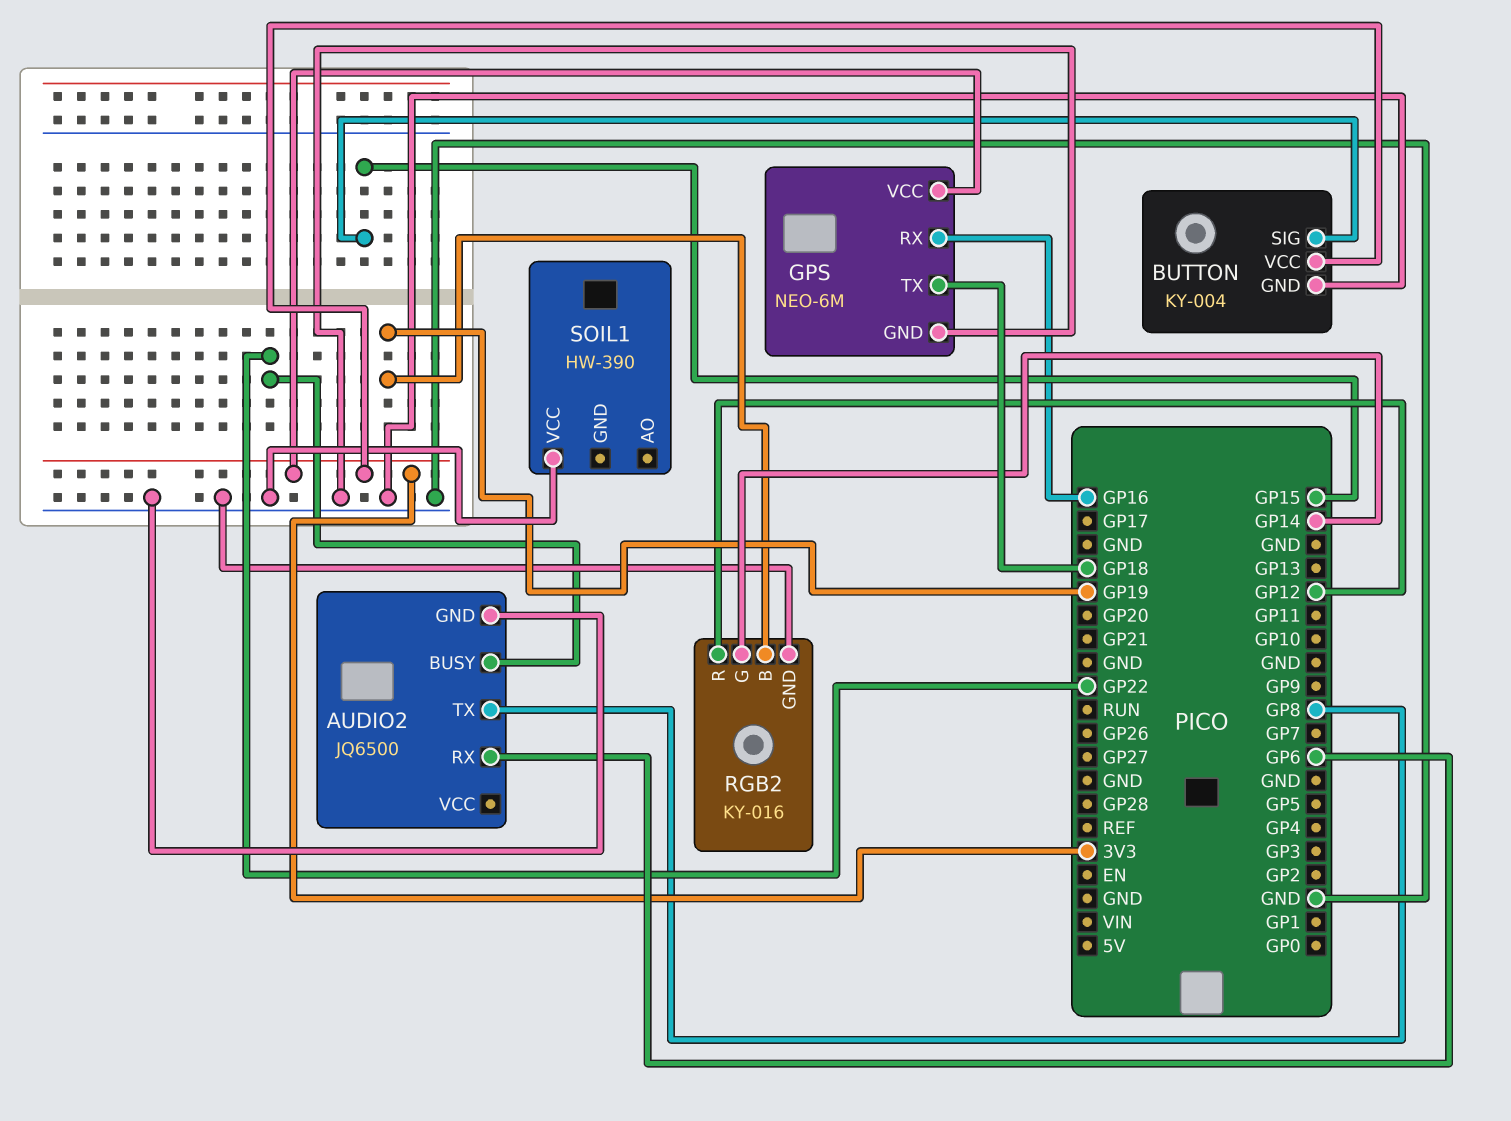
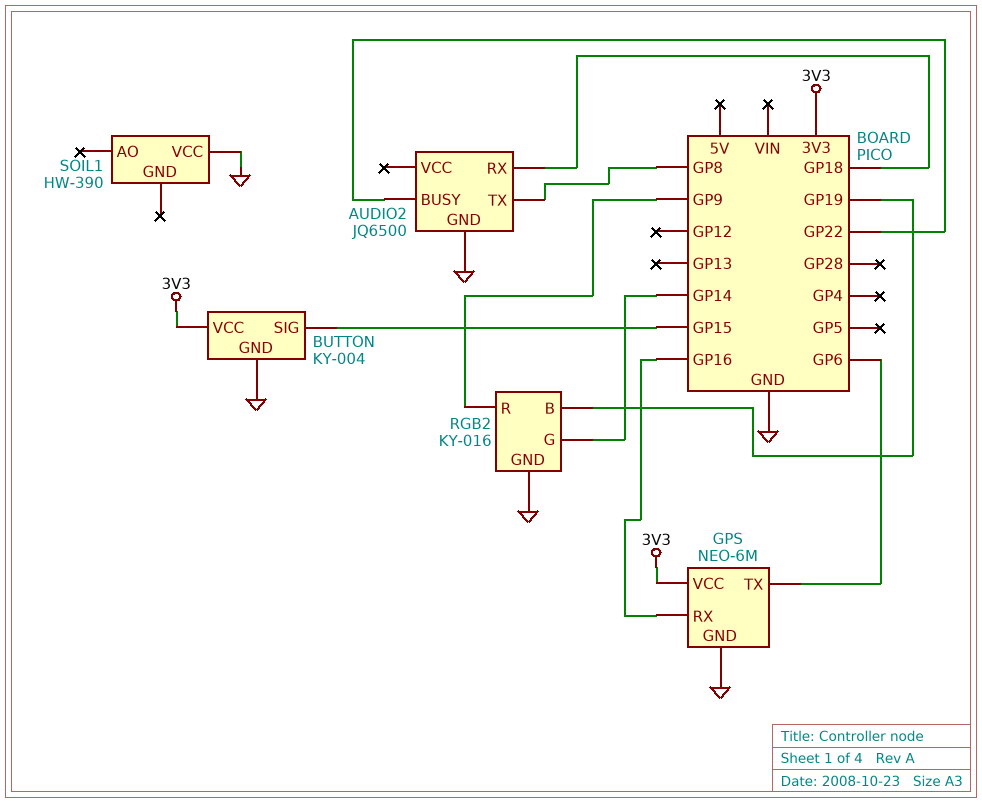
AUDIO2 pin RX: GP6 -> GP18
GPS pin TX: GP18 -> GP6
RGB2 pin R: GP12 -> GP9

